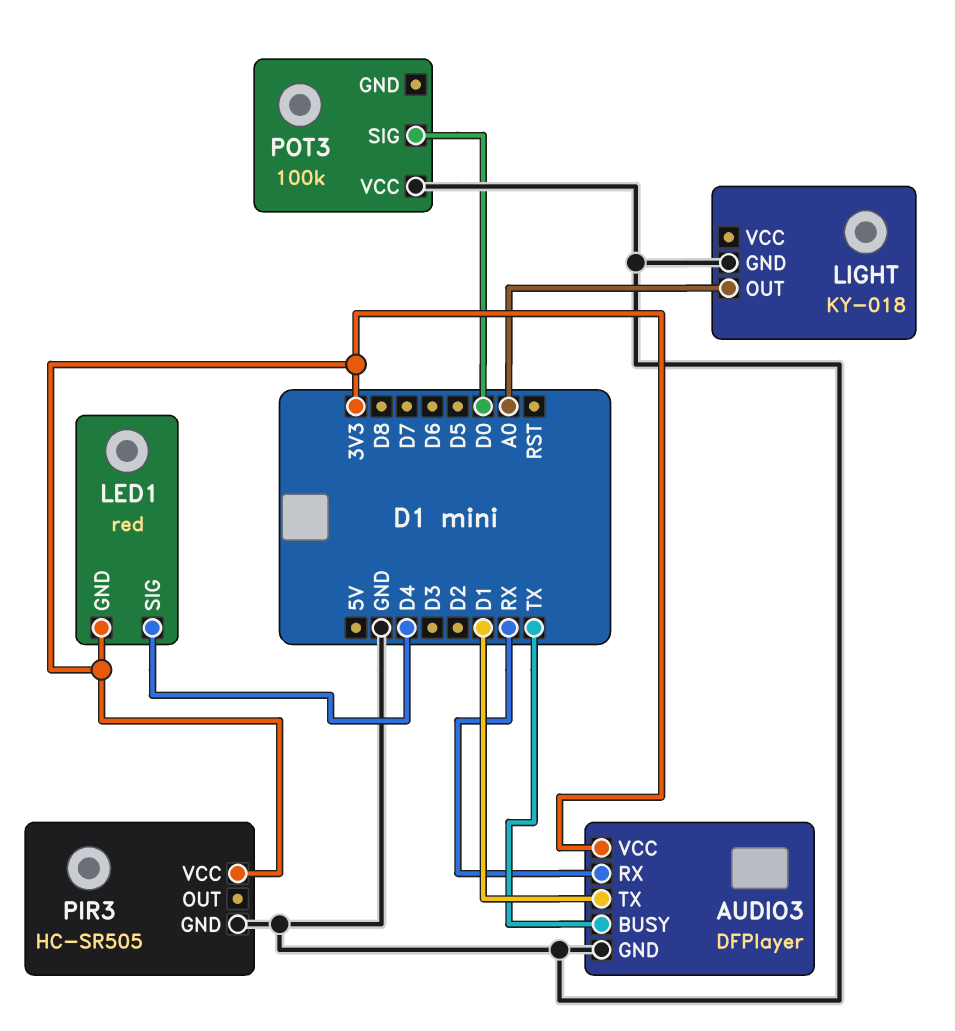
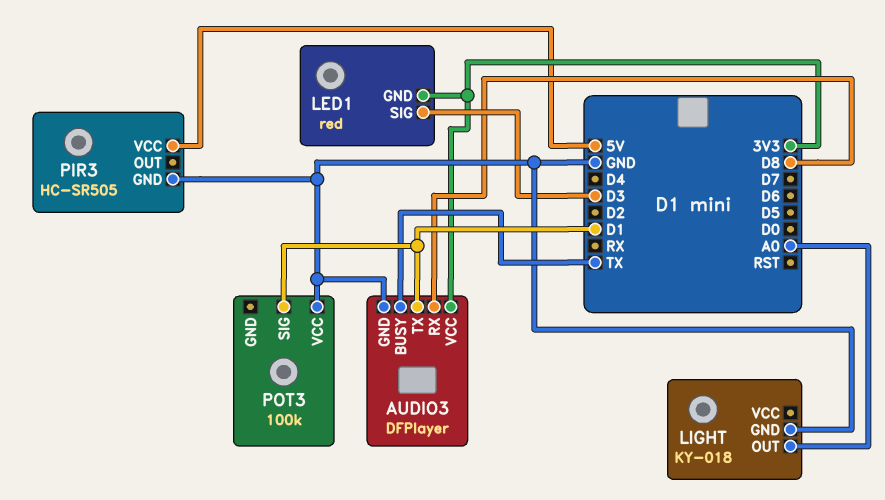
AUDIO3 pin RX: RX -> D8
LED1 pin SIG: D4 -> D3
PIR3 pin VCC: 3V3 -> 5V
POT3 pin SIG: D0 -> D1

